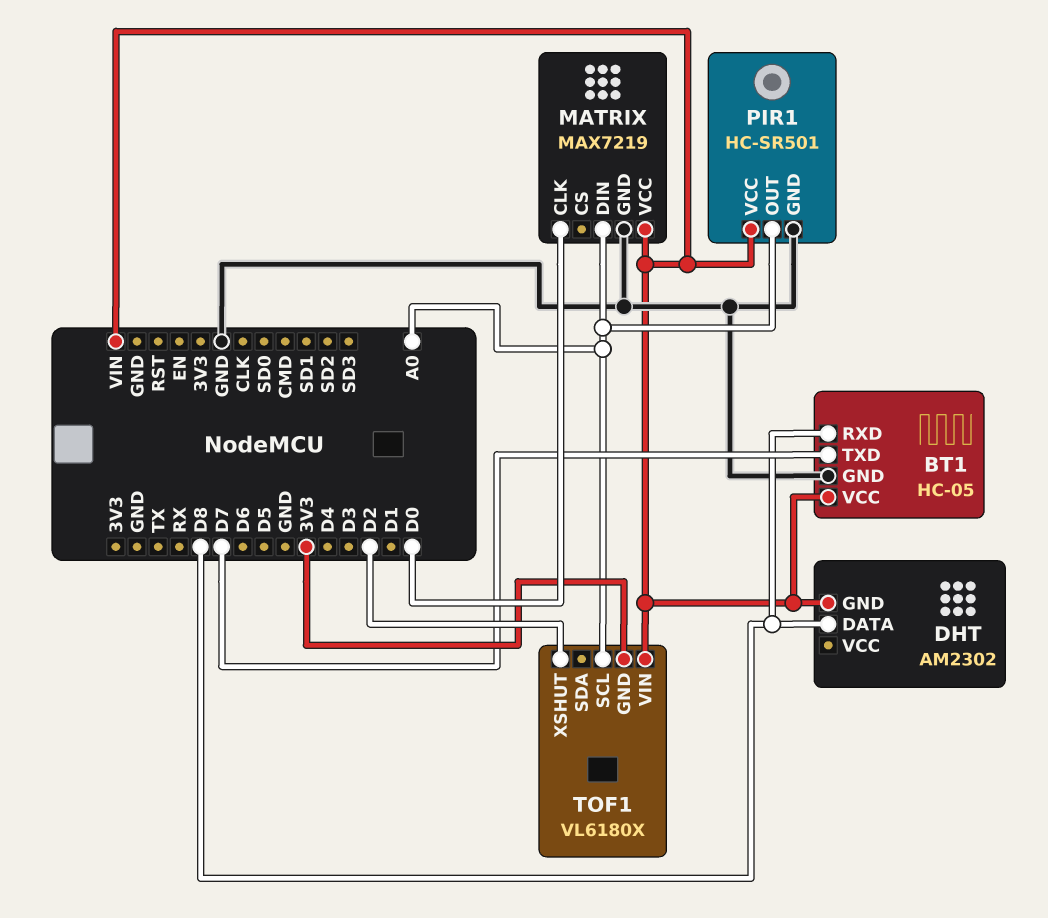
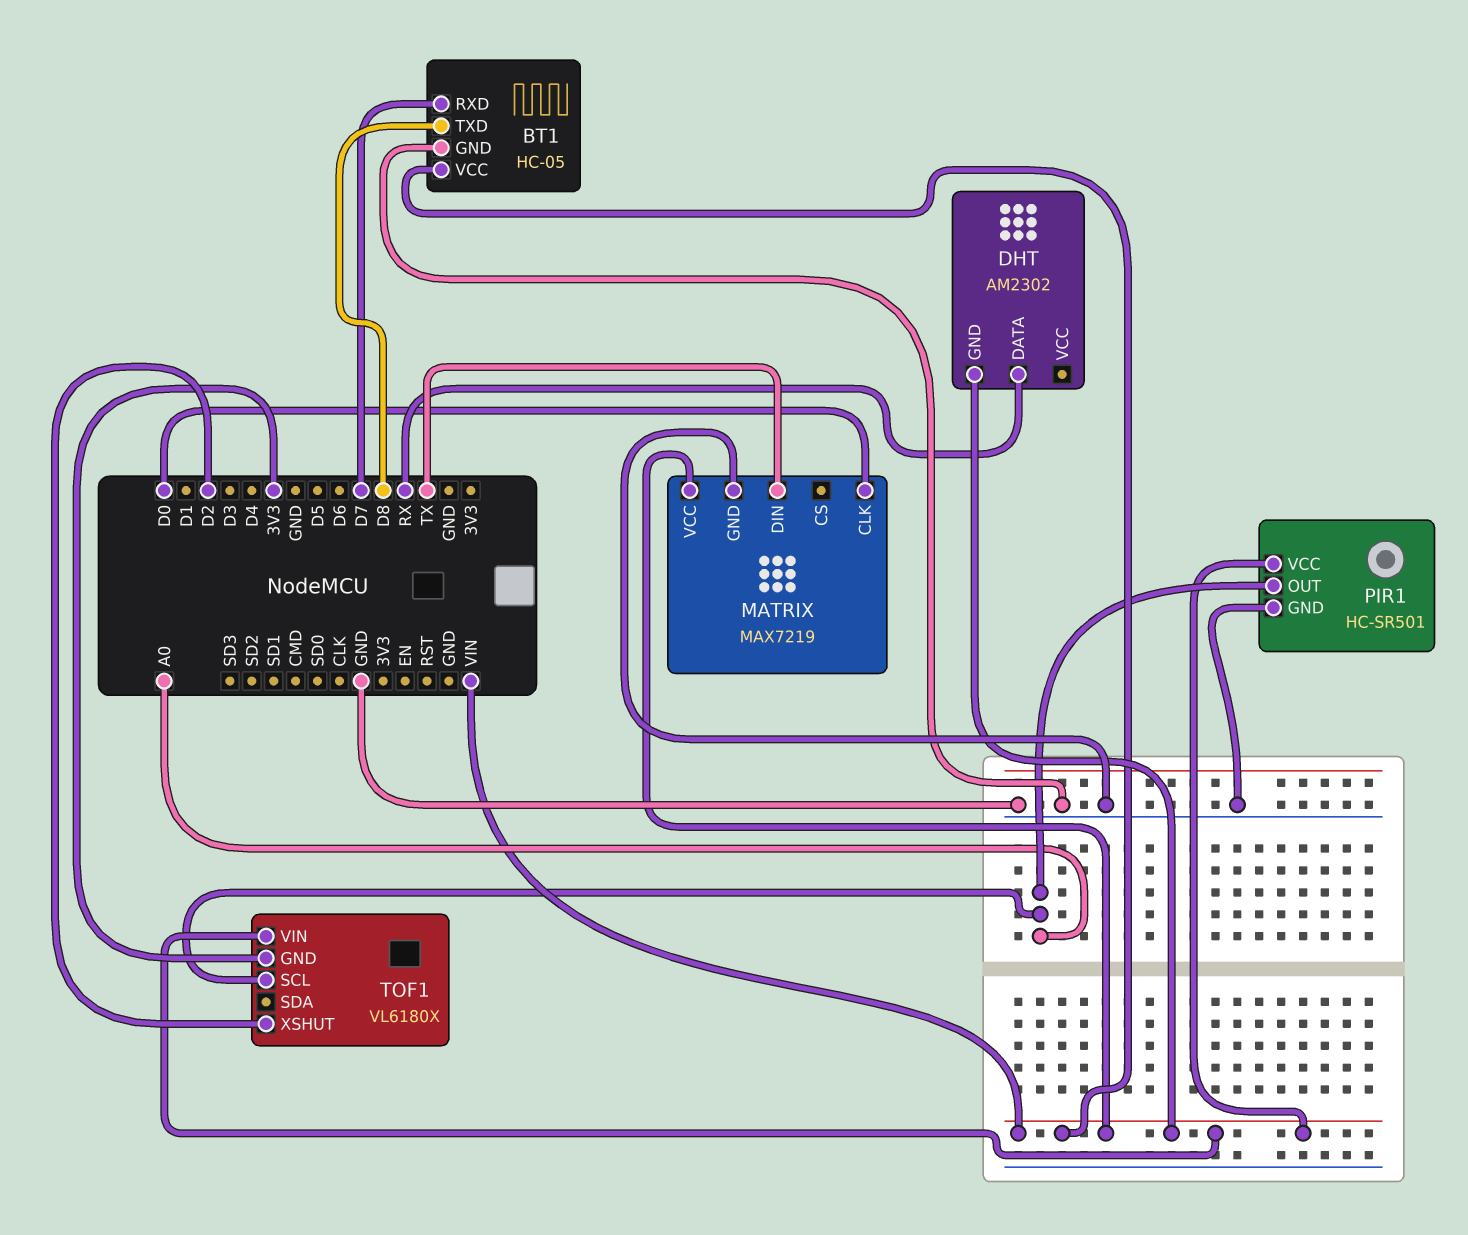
BT1 pin RXD: D8 -> D7
BT1 pin TXD: D7 -> D8
DHT pin DATA: D8 -> RX
MATRIX pin DIN: A0 -> TX

